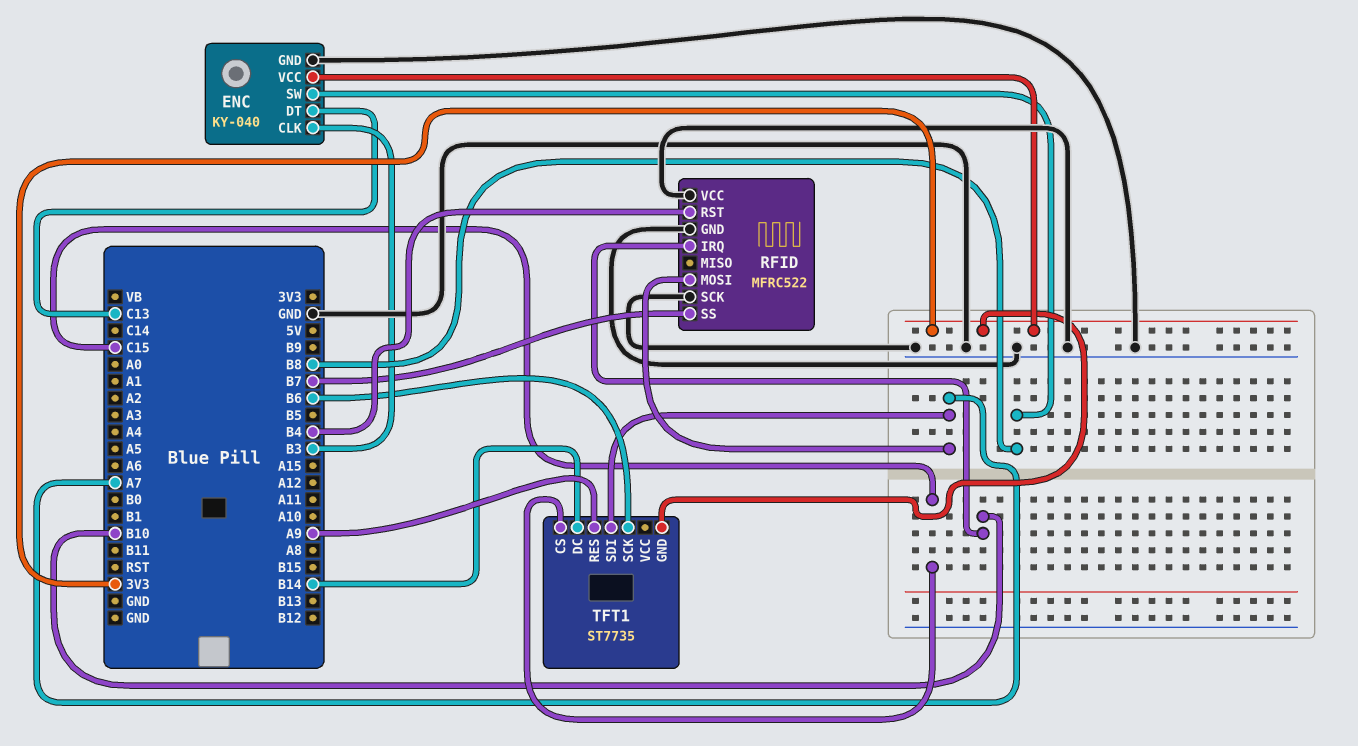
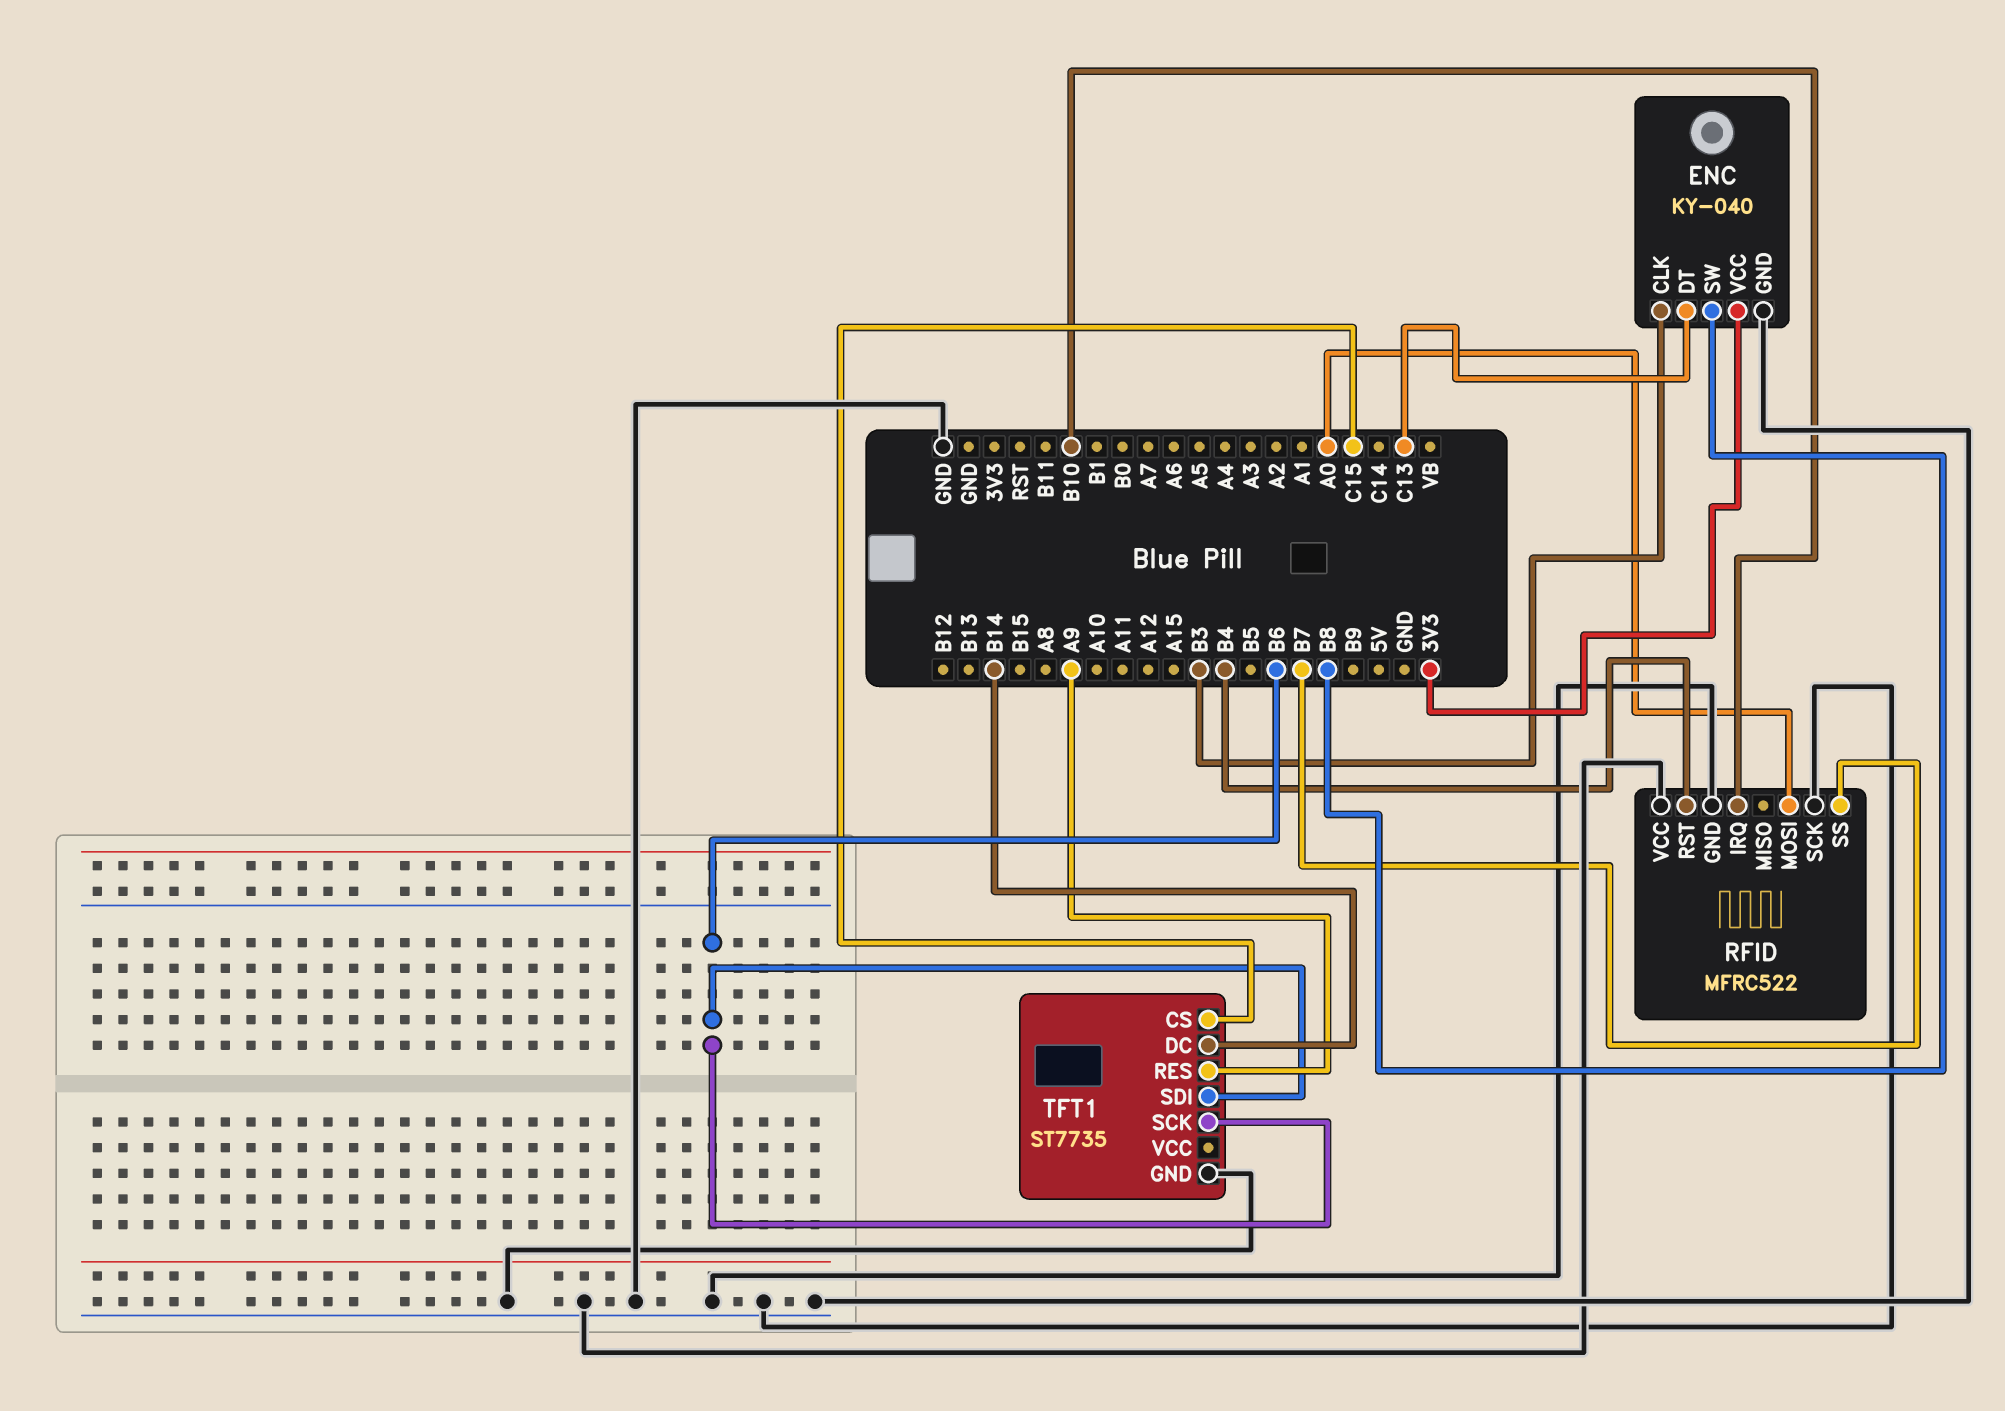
RFID pin MOSI: A7 -> A0
TFT1 pin GND: 3V3 -> GND
TFT1 pin SDI: A7 -> B6

